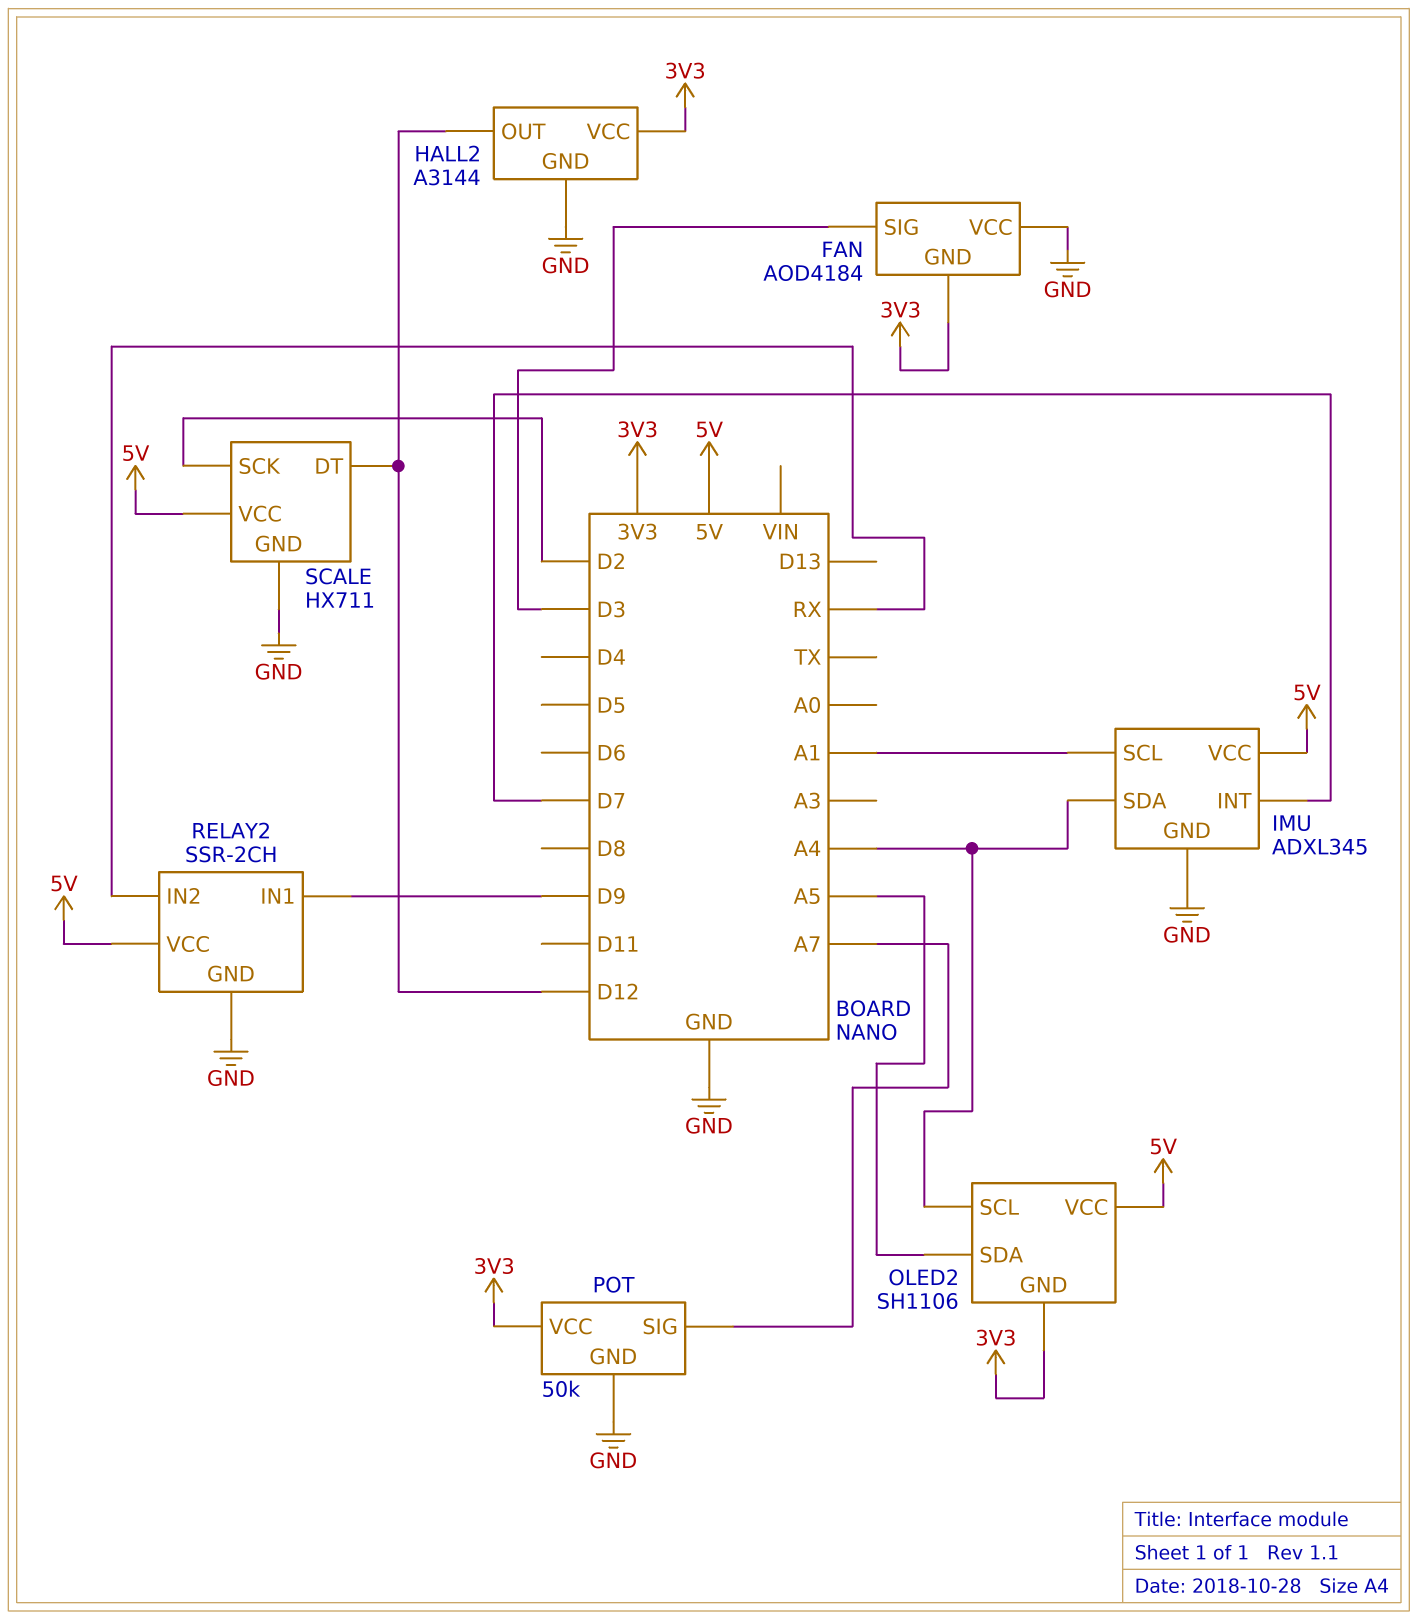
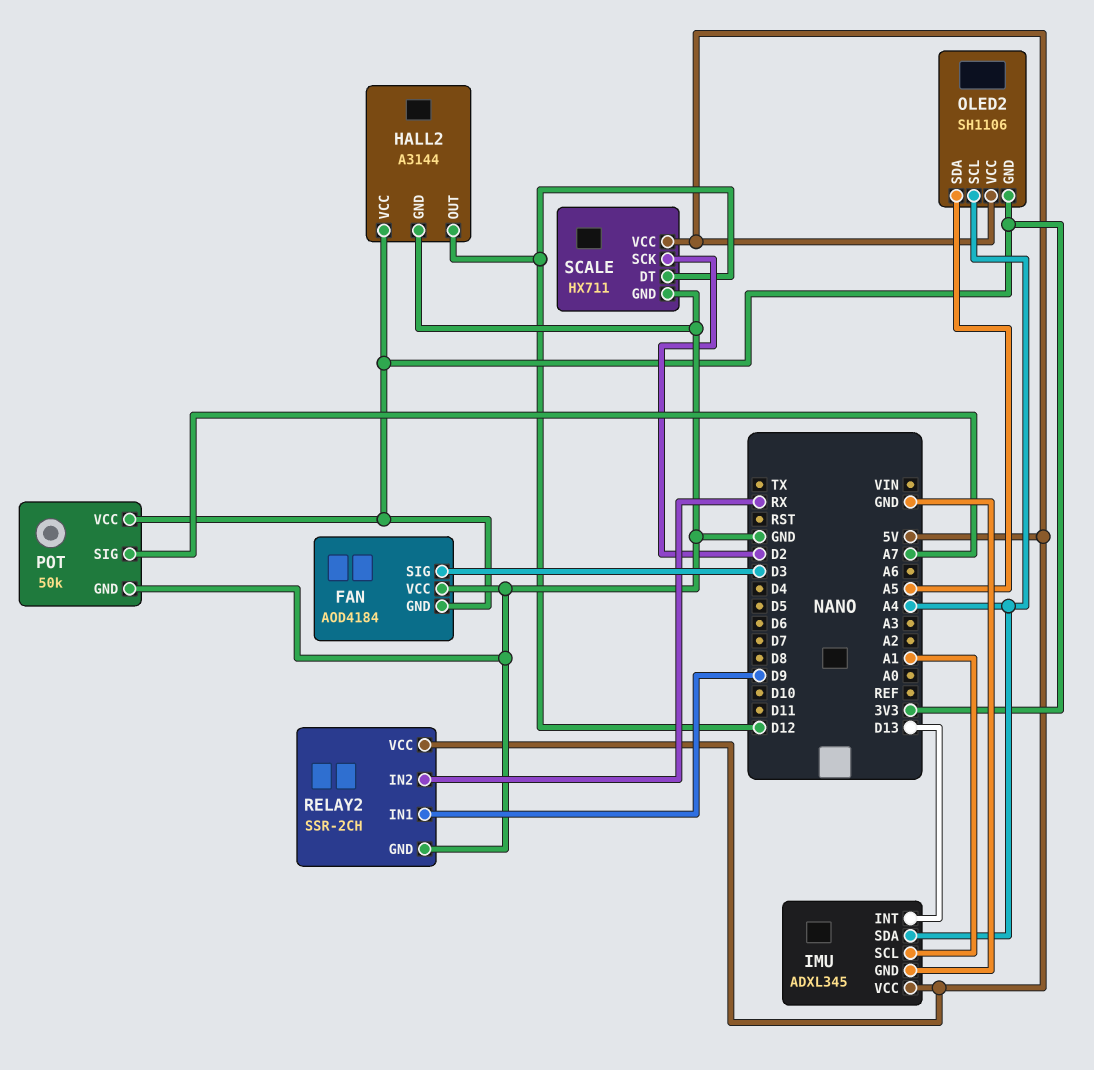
IMU pin INT: D7 -> D13

